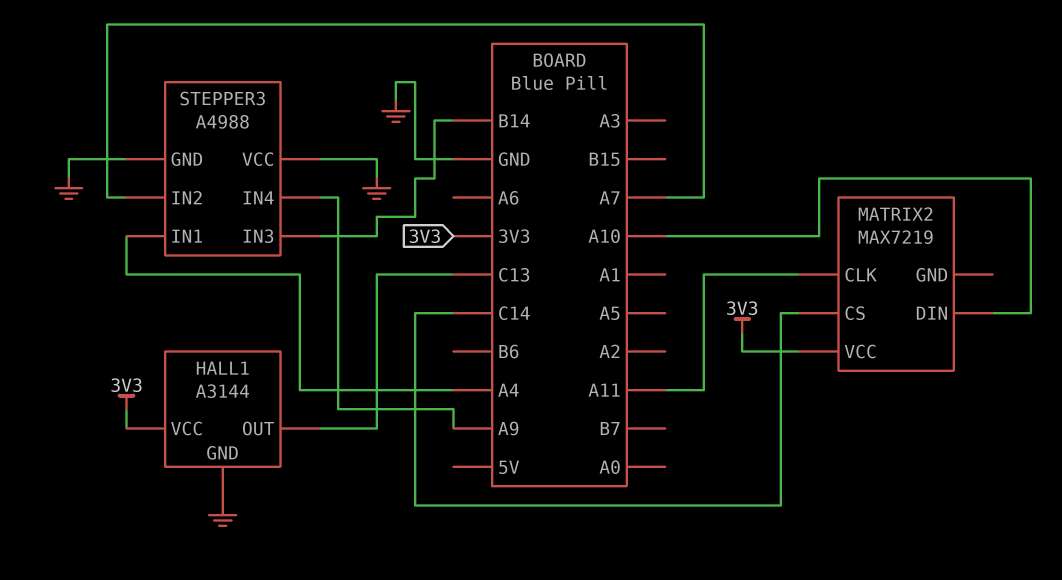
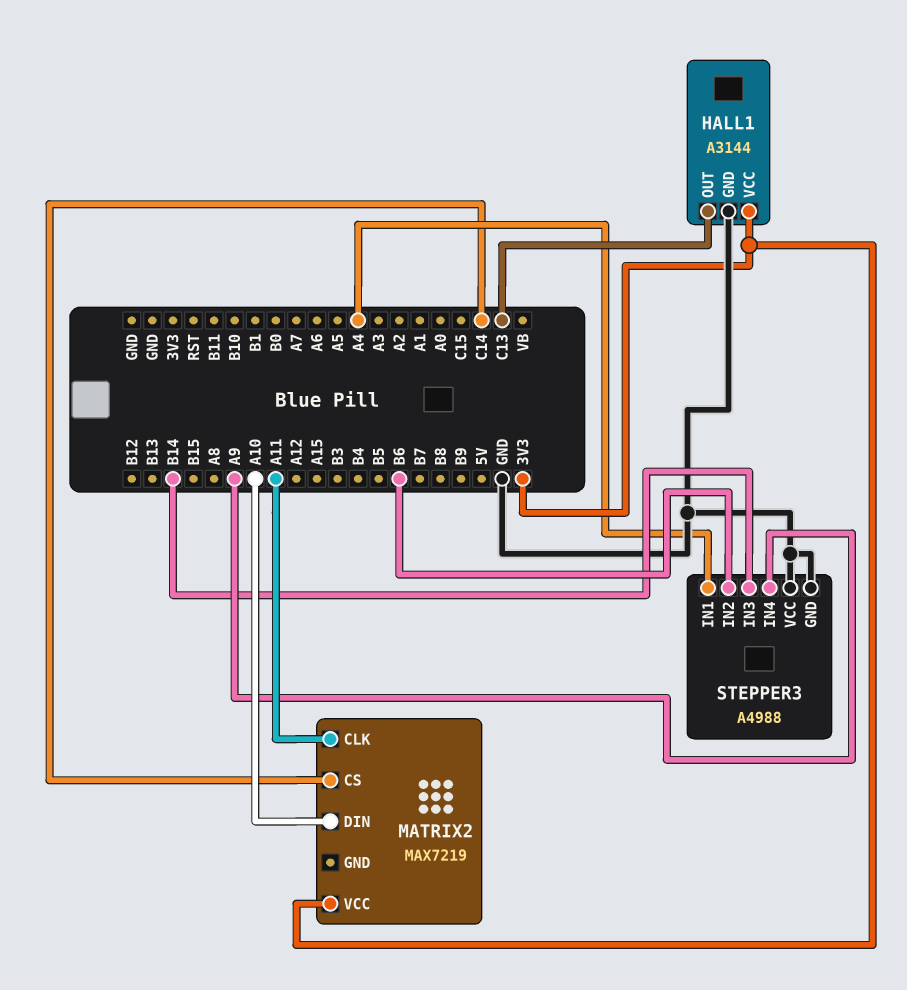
STEPPER3 pin IN2: A7 -> B6

